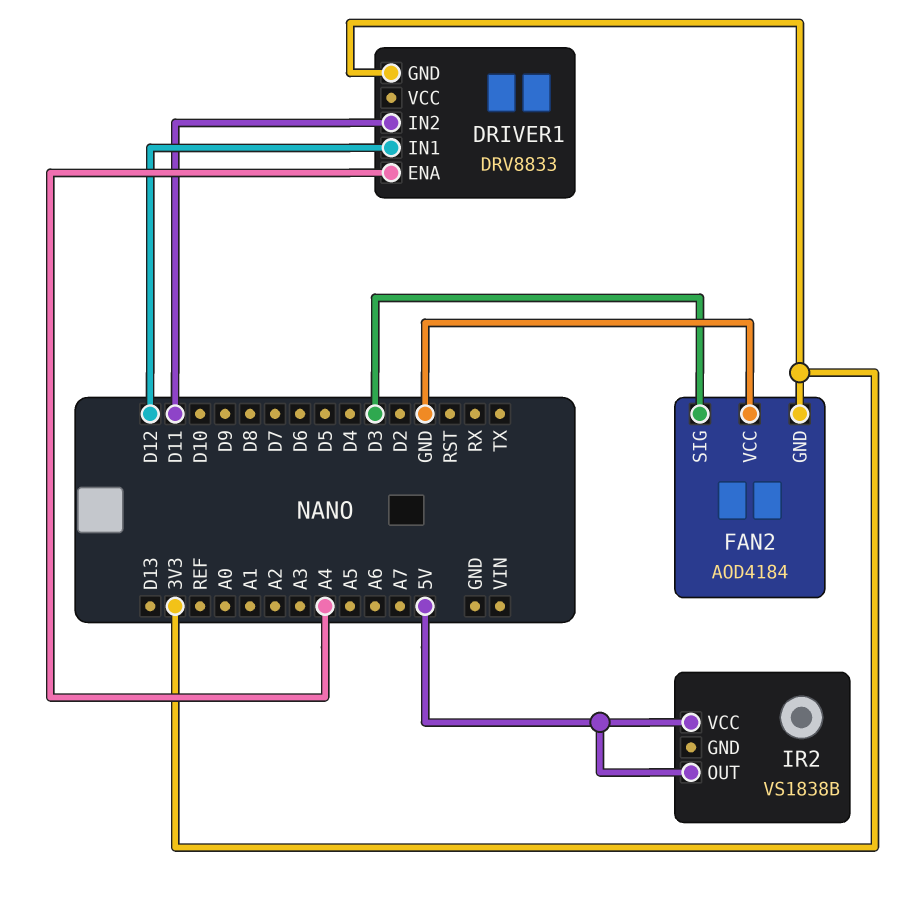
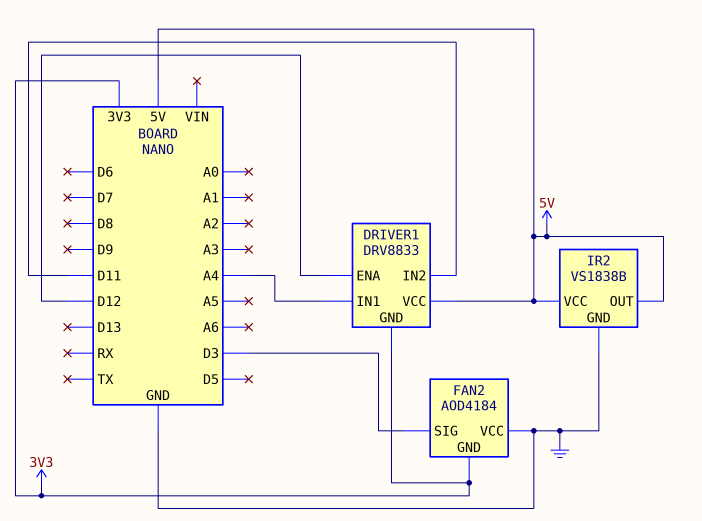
DRIVER1 pin ENA: A4 -> D12
DRIVER1 pin IN1: D12 -> A4
DRIVER1 pin VCC: none -> 5V
IR2 pin GND: none -> GND

